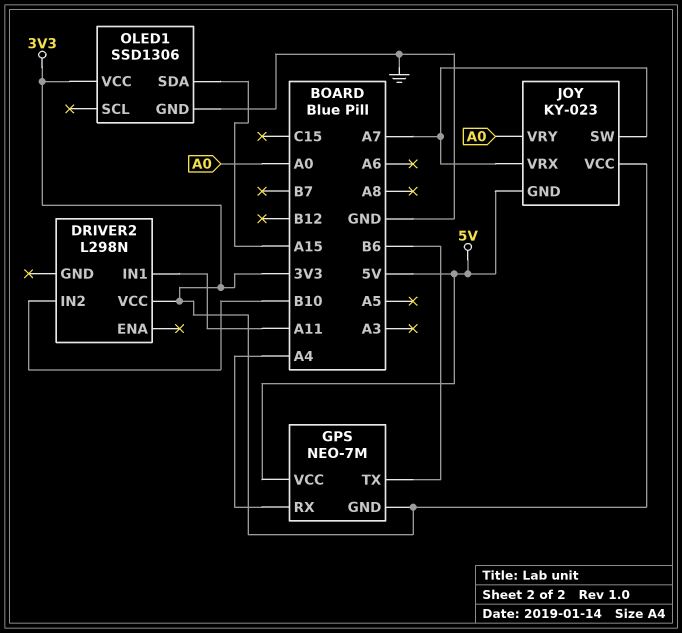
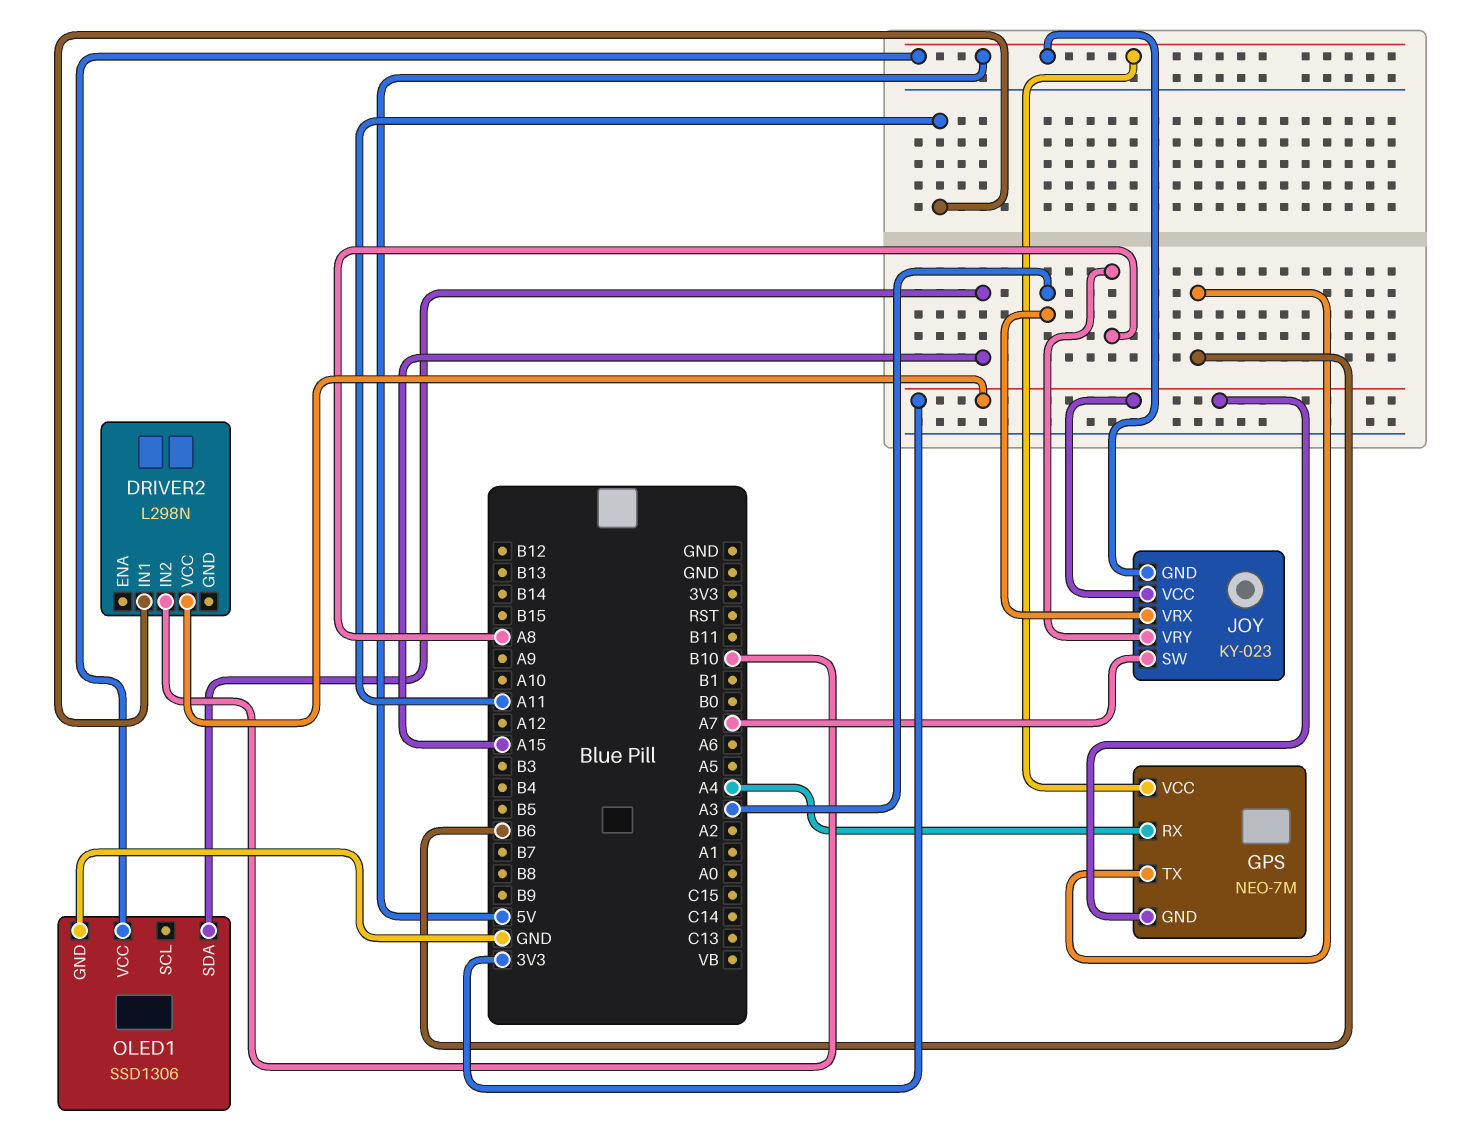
JOY pin VRX: A7 -> A3
JOY pin VRY: A0 -> A8
OLED1 pin VCC: 3V3 -> 5V

